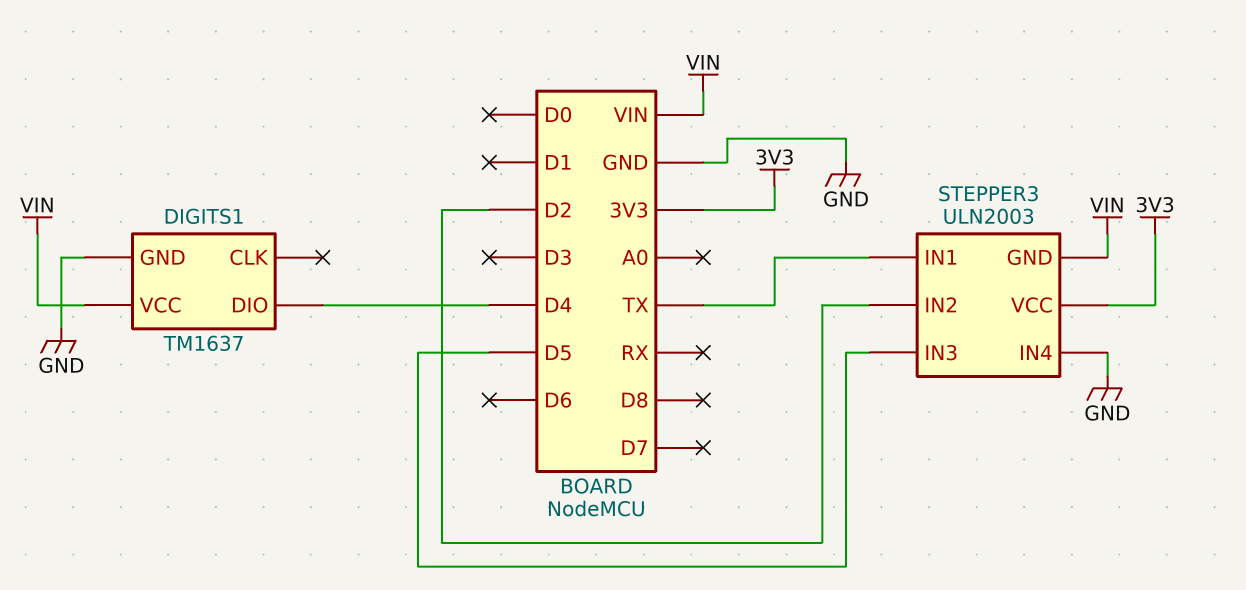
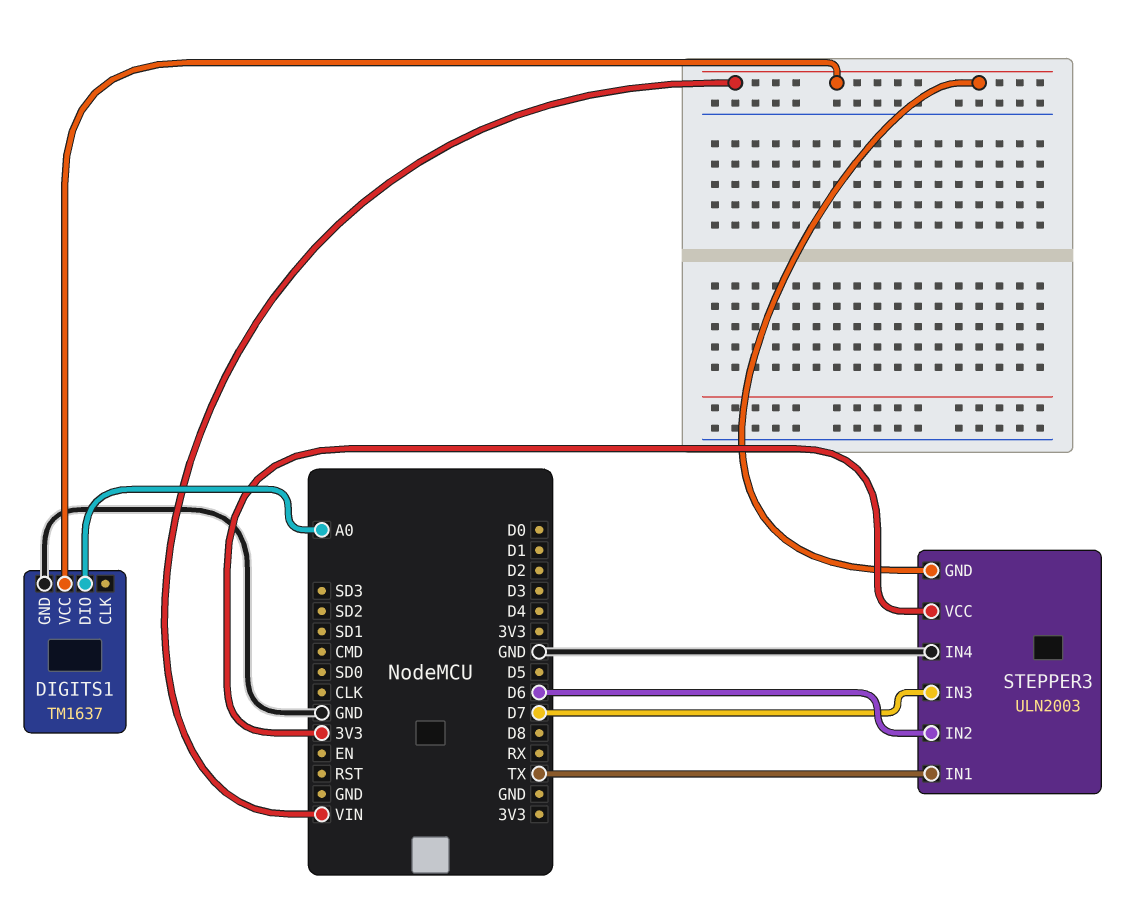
DIGITS1 pin DIO: D4 -> A0
STEPPER3 pin IN2: D2 -> D6
STEPPER3 pin IN3: D5 -> D7

